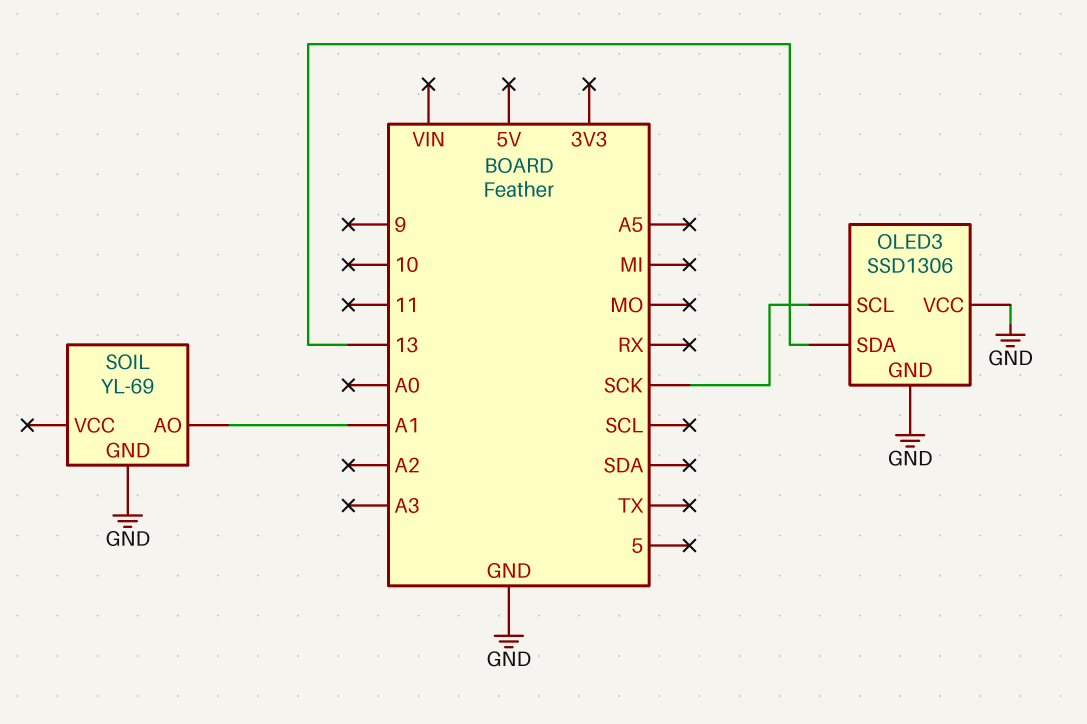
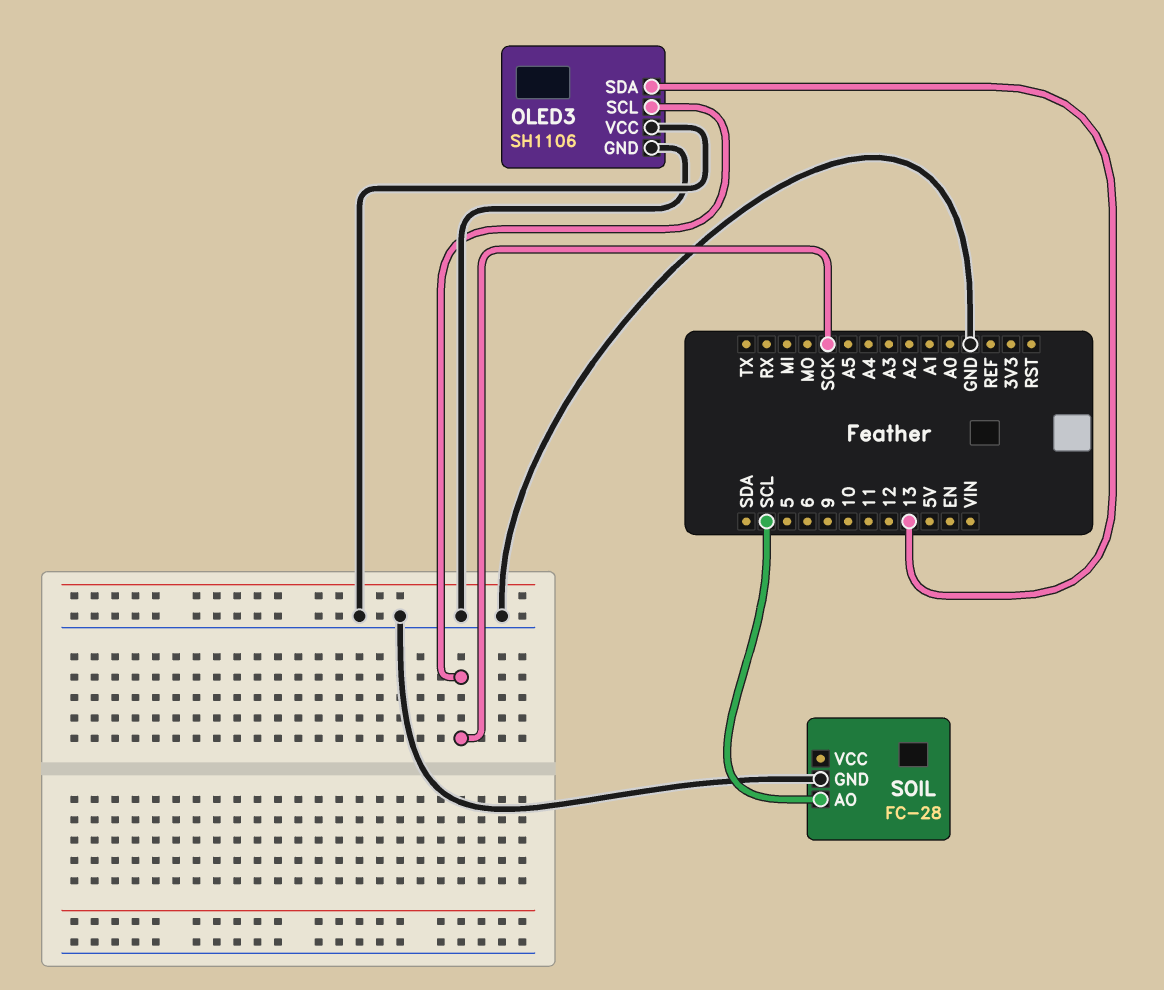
OLED3: SSD1306 -> SH1106
SOIL: YL-69 -> FC-28
SOIL pin AO: A1 -> SCL

